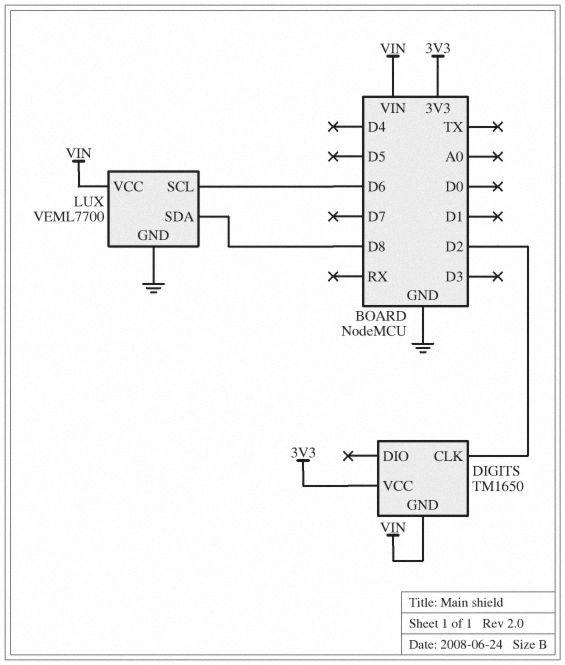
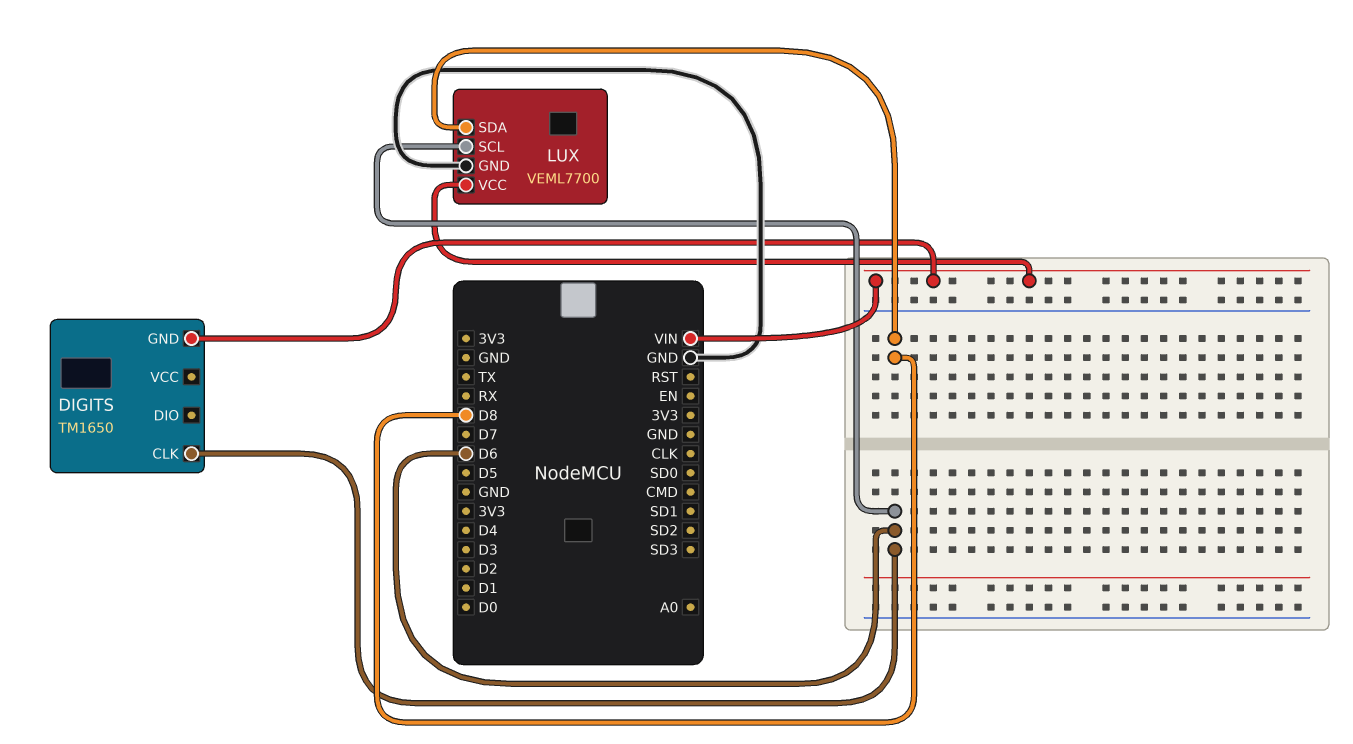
DIGITS pin CLK: D2 -> D6
DIGITS pin VCC: 3V3 -> none

